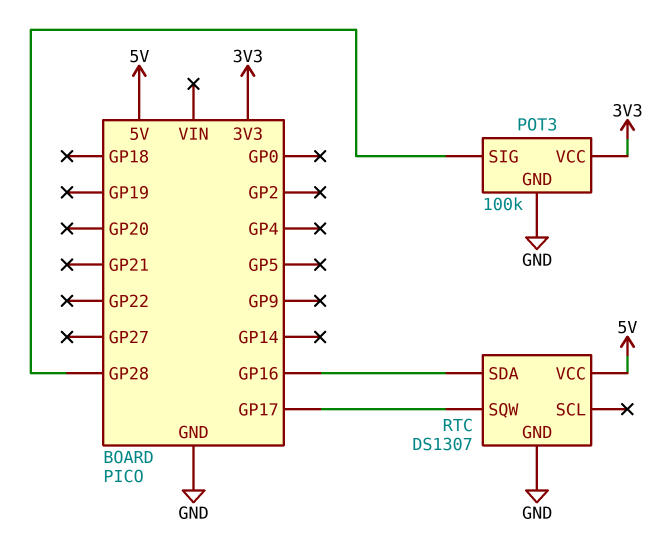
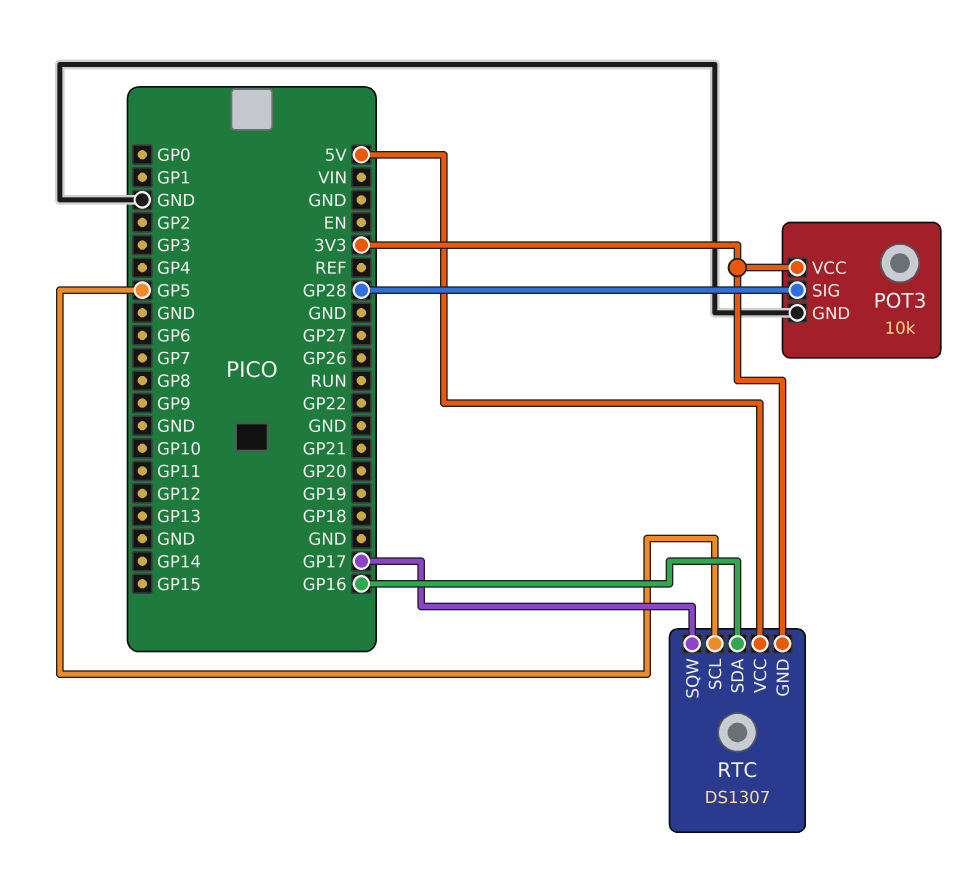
POT3: 100k -> 10k
RTC pin GND: GND -> 3V3
RTC pin SCL: none -> GP5

